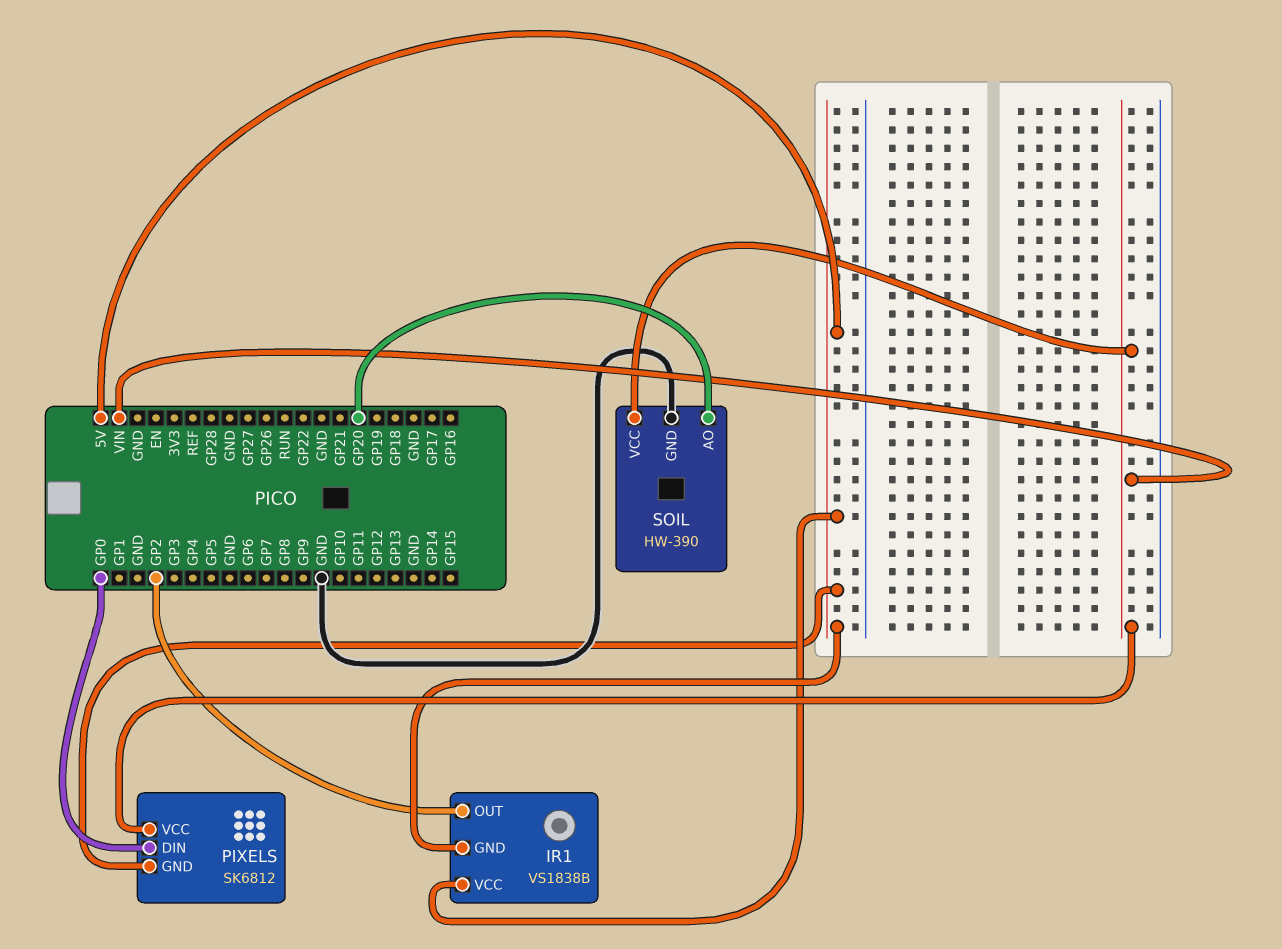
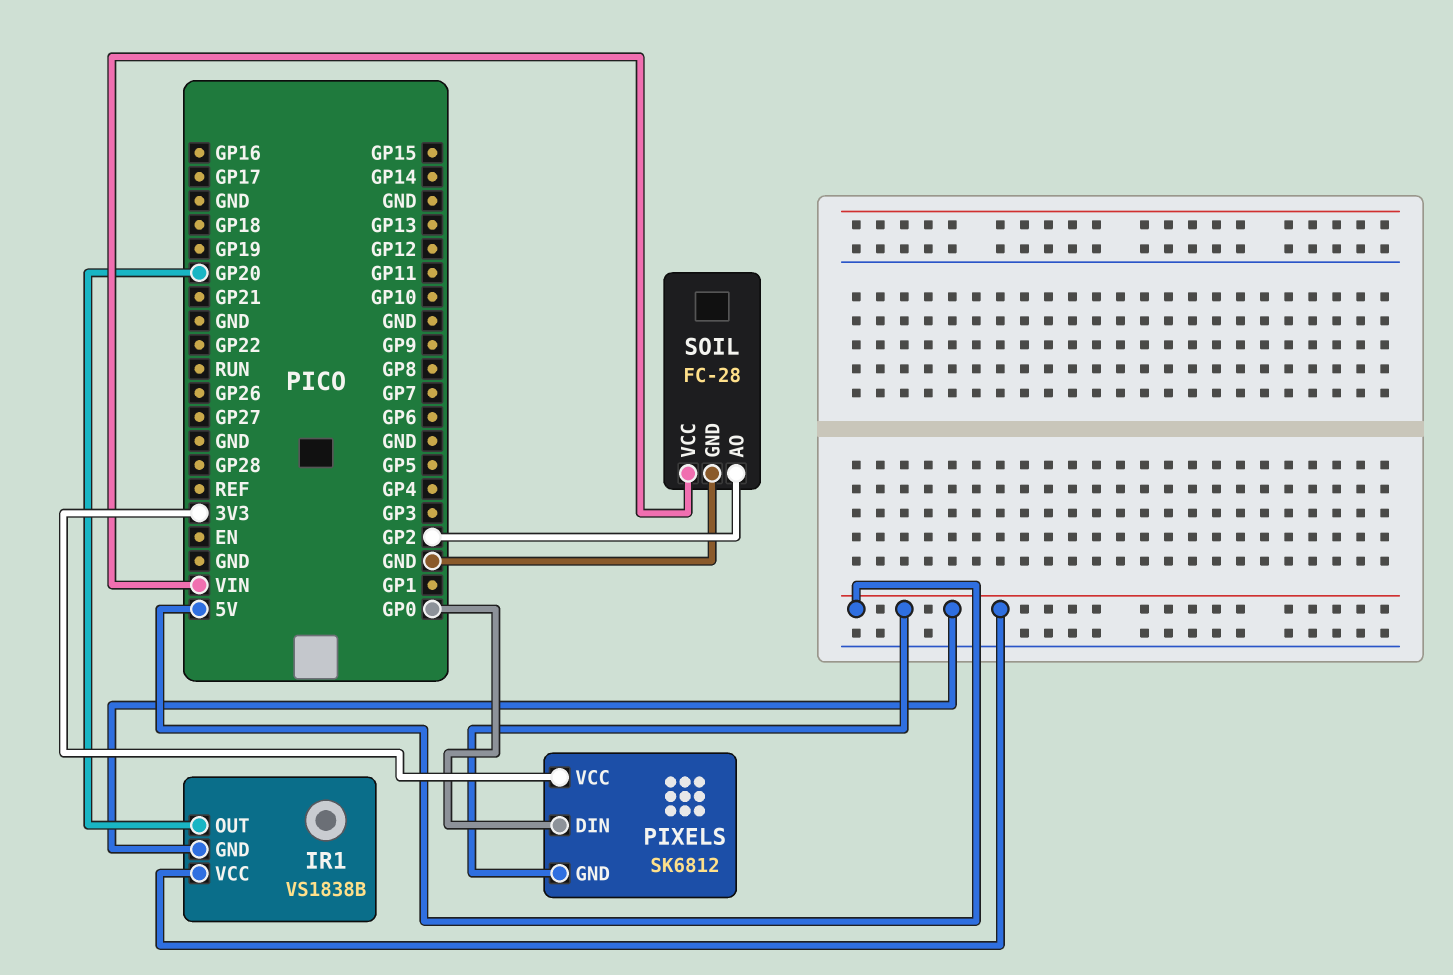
IR1 pin OUT: GP2 -> GP20
PIXELS pin VCC: VIN -> 3V3
SOIL: HW-390 -> FC-28
SOIL pin AO: GP20 -> GP2

